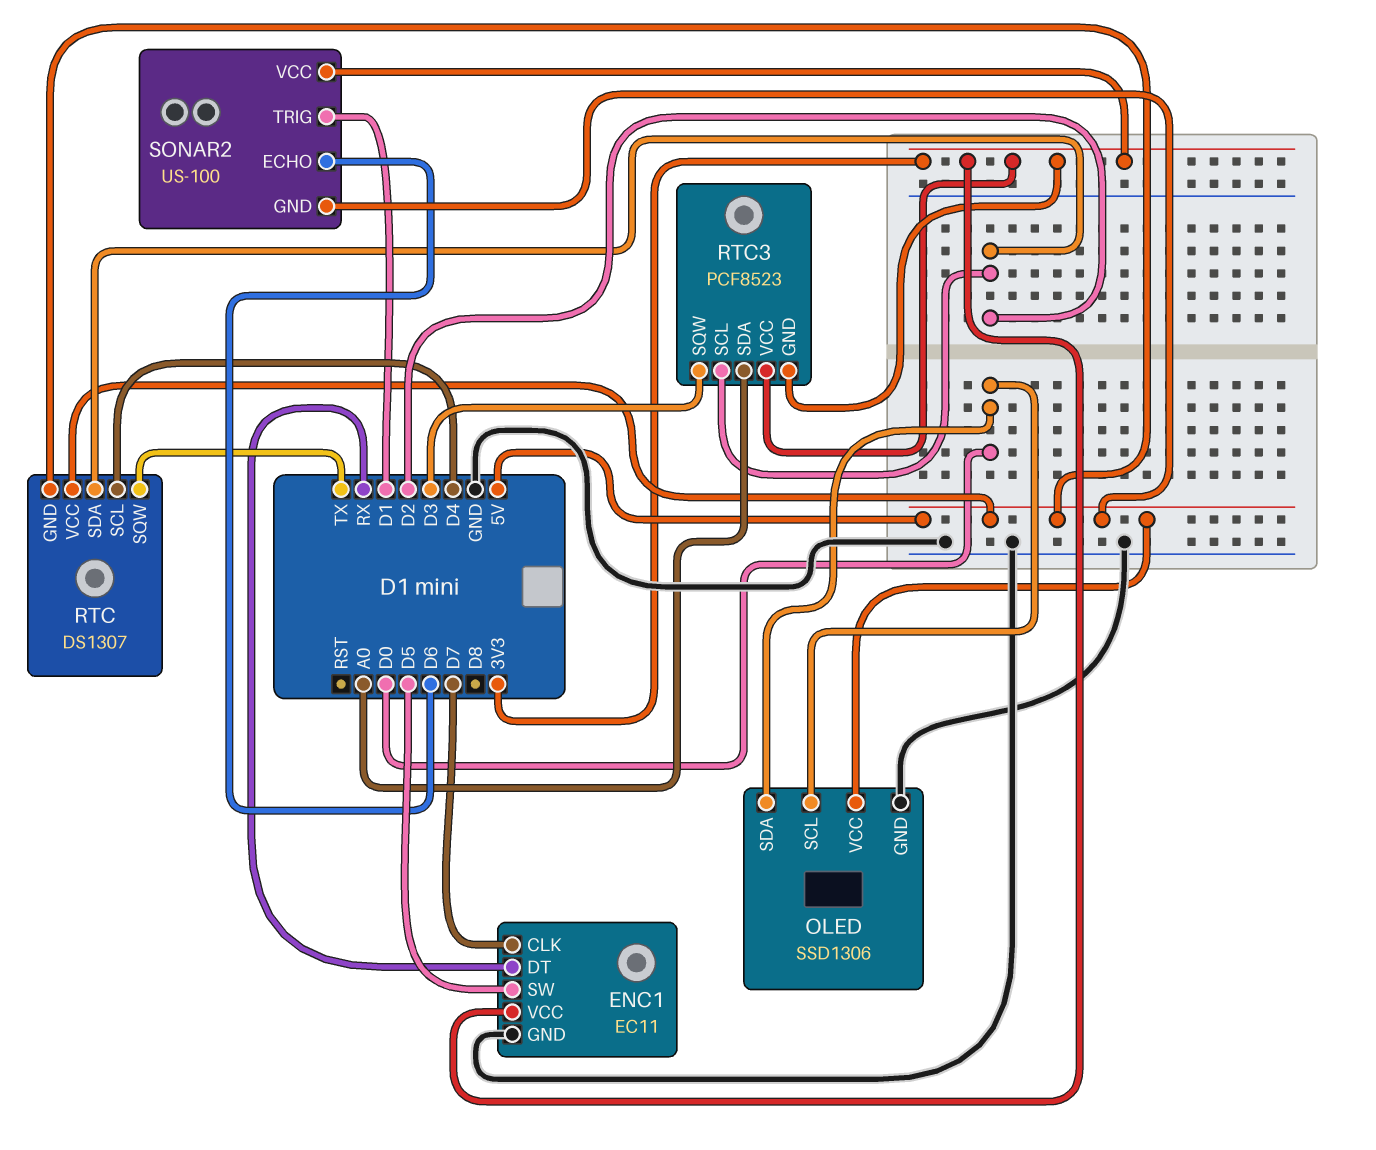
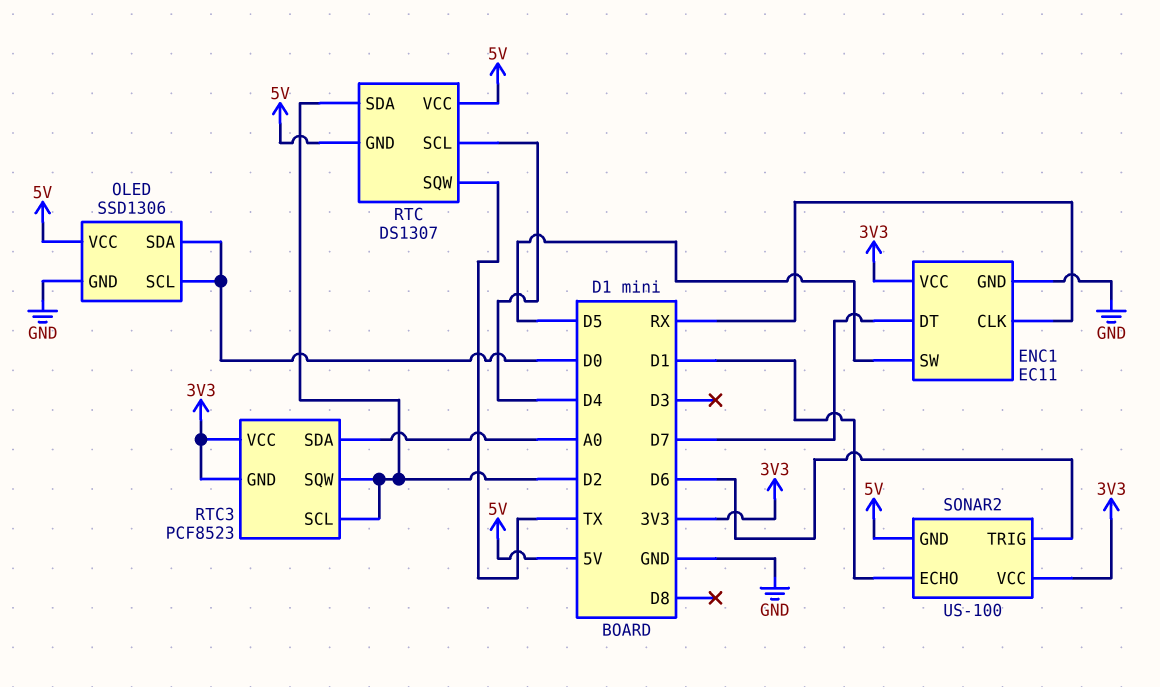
ENC1 pin CLK: D7 -> RX
ENC1 pin DT: RX -> D7
RTC3 pin SQW: D3 -> D2
SONAR2 pin ECHO: D6 -> D1
SONAR2 pin TRIG: D1 -> D6

